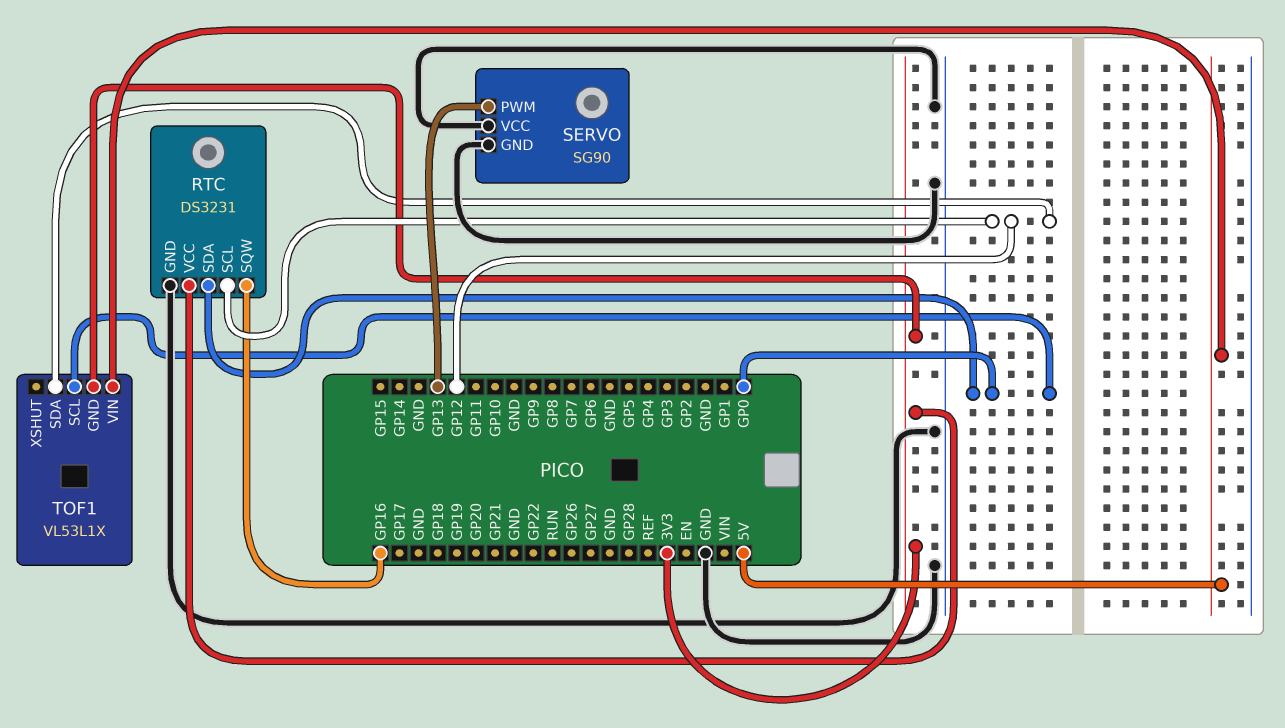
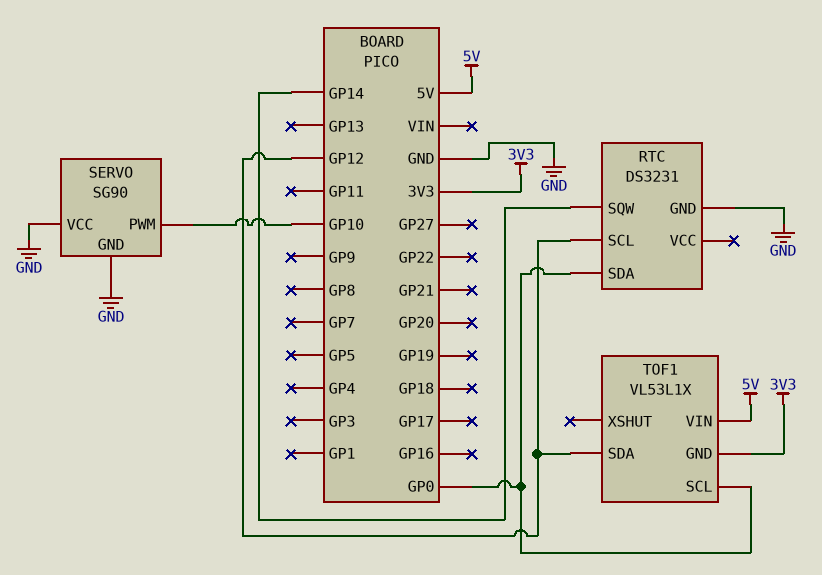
RTC pin SQW: GP16 -> GP14
RTC pin VCC: 3V3 -> none
SERVO pin PWM: GP13 -> GP10

